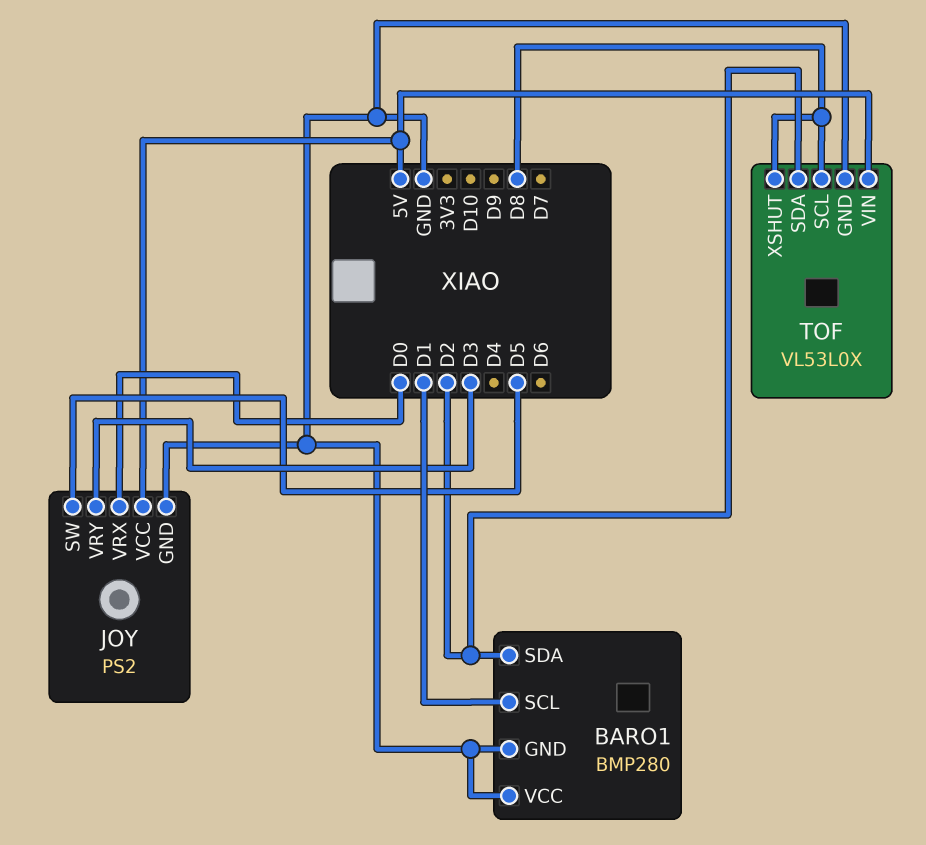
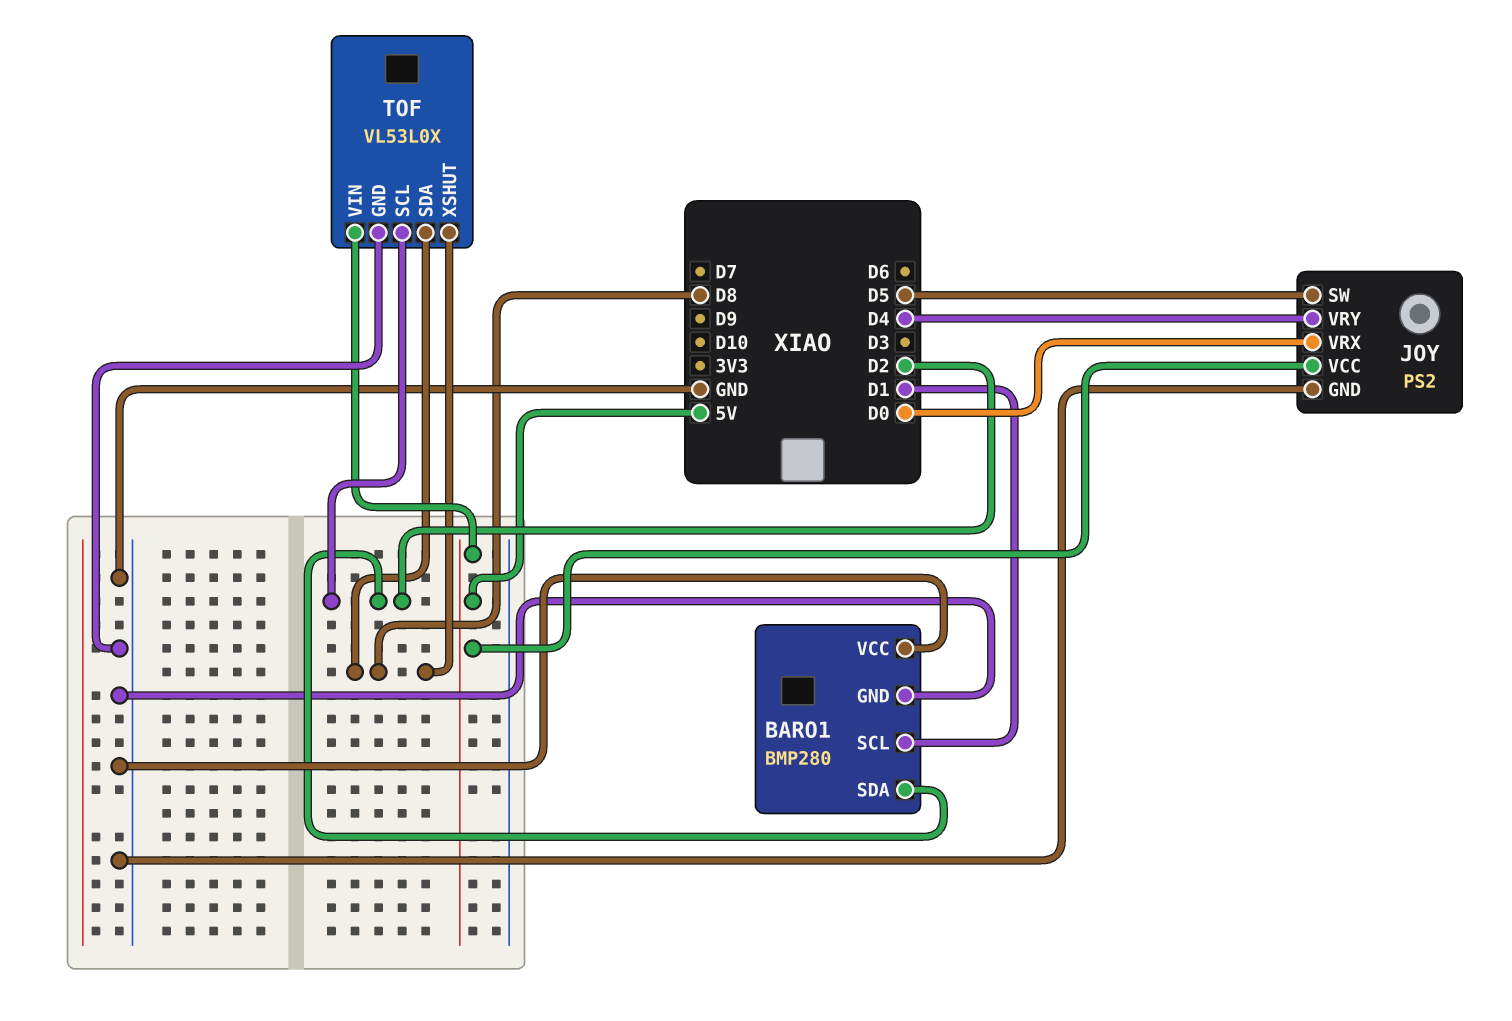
JOY pin VRY: D3 -> D4
TOF pin SCL: D8 -> D2
TOF pin SDA: D2 -> D8

